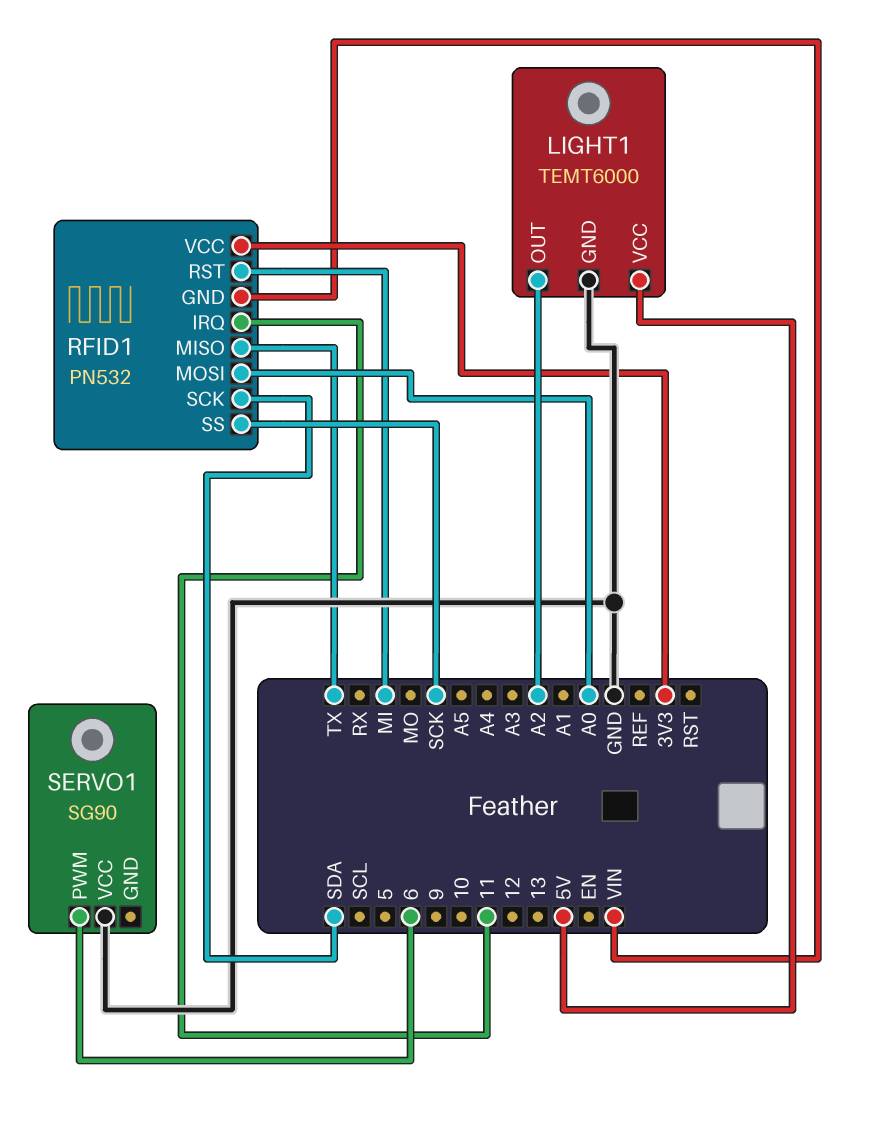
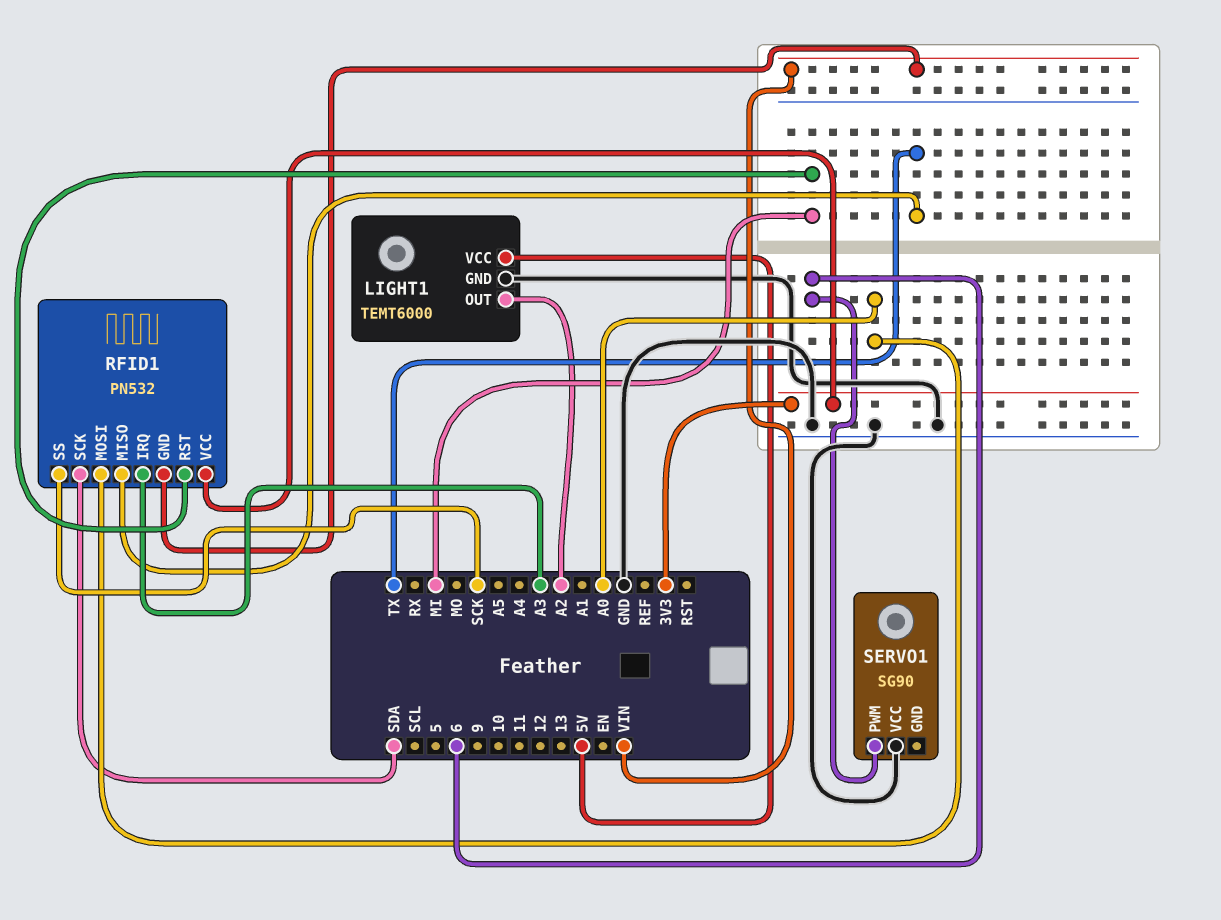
RFID1 pin IRQ: 11 -> A3

